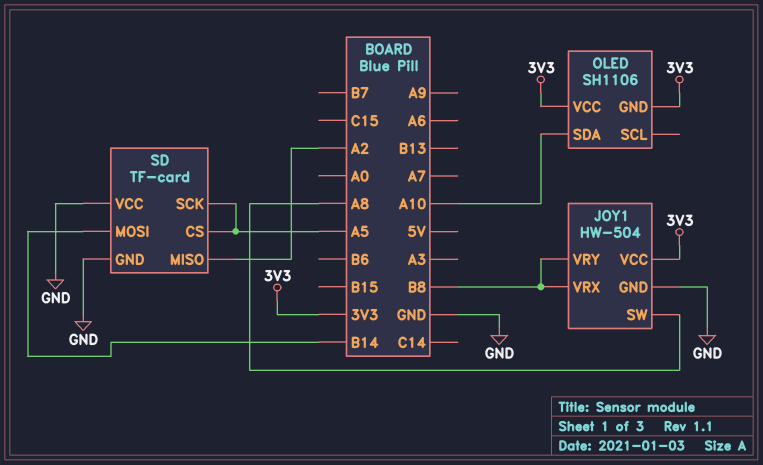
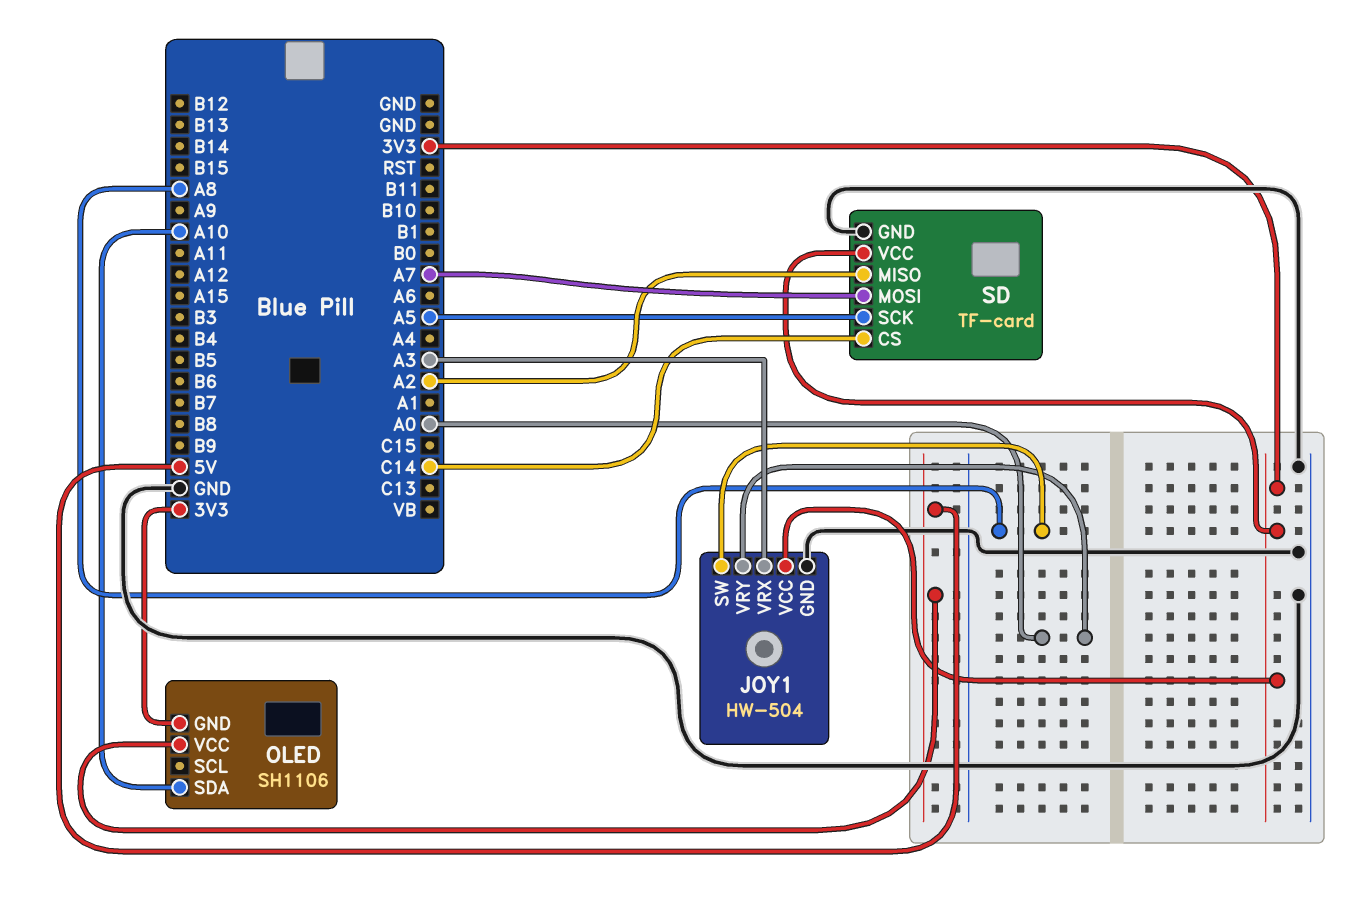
JOY1 pin VRX: B8 -> A3
JOY1 pin VRY: B8 -> A0
OLED pin VCC: 3V3 -> 5V
SD pin CS: A5 -> C14
SD pin MOSI: B14 -> A7
SD pin VCC: GND -> 3V3

